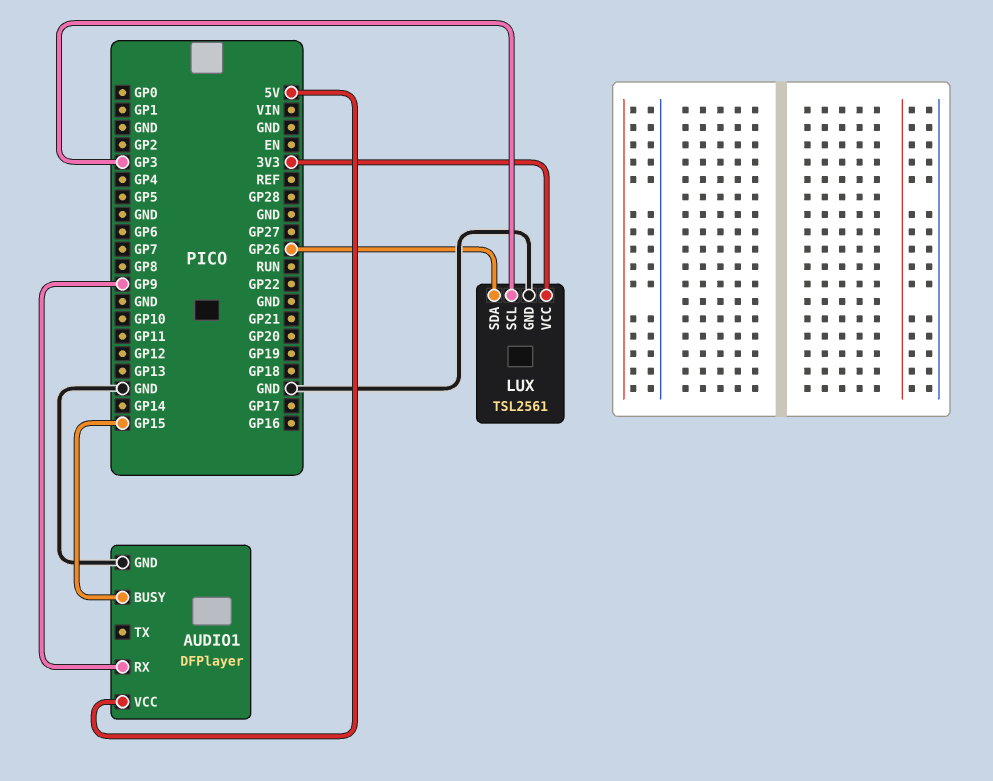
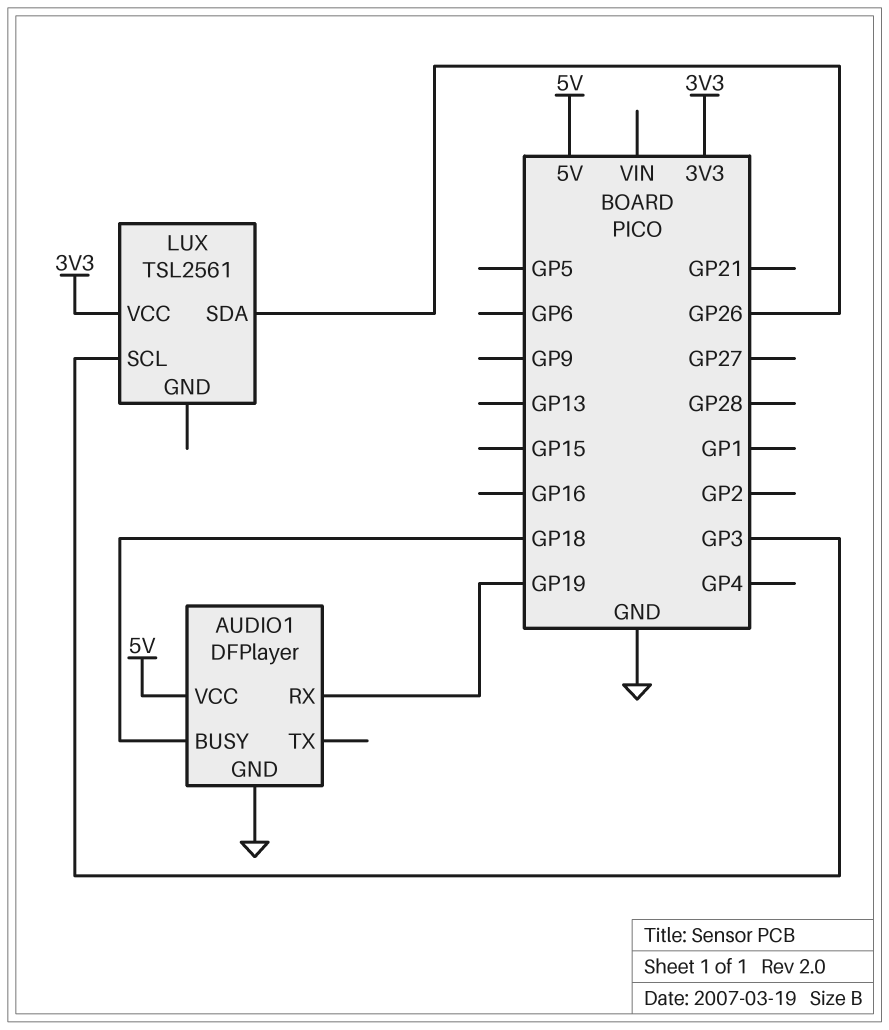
AUDIO1 pin BUSY: GP15 -> GP18
AUDIO1 pin RX: GP9 -> GP19
LUX pin GND: GND -> none

